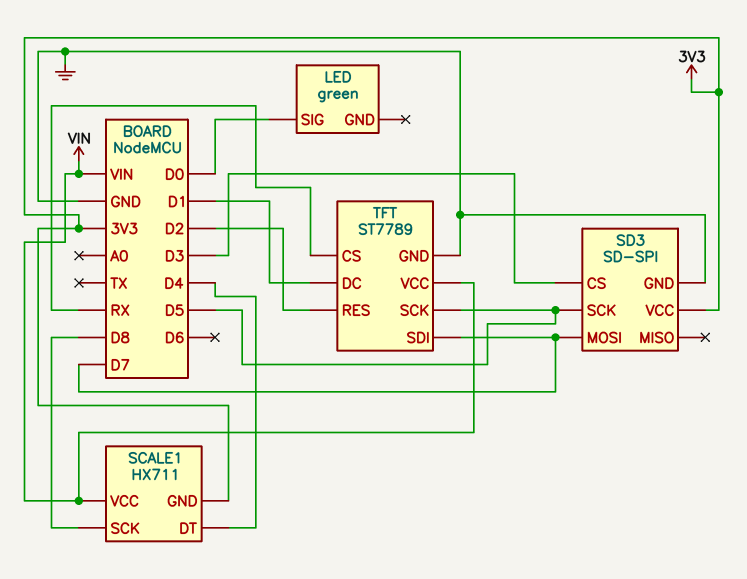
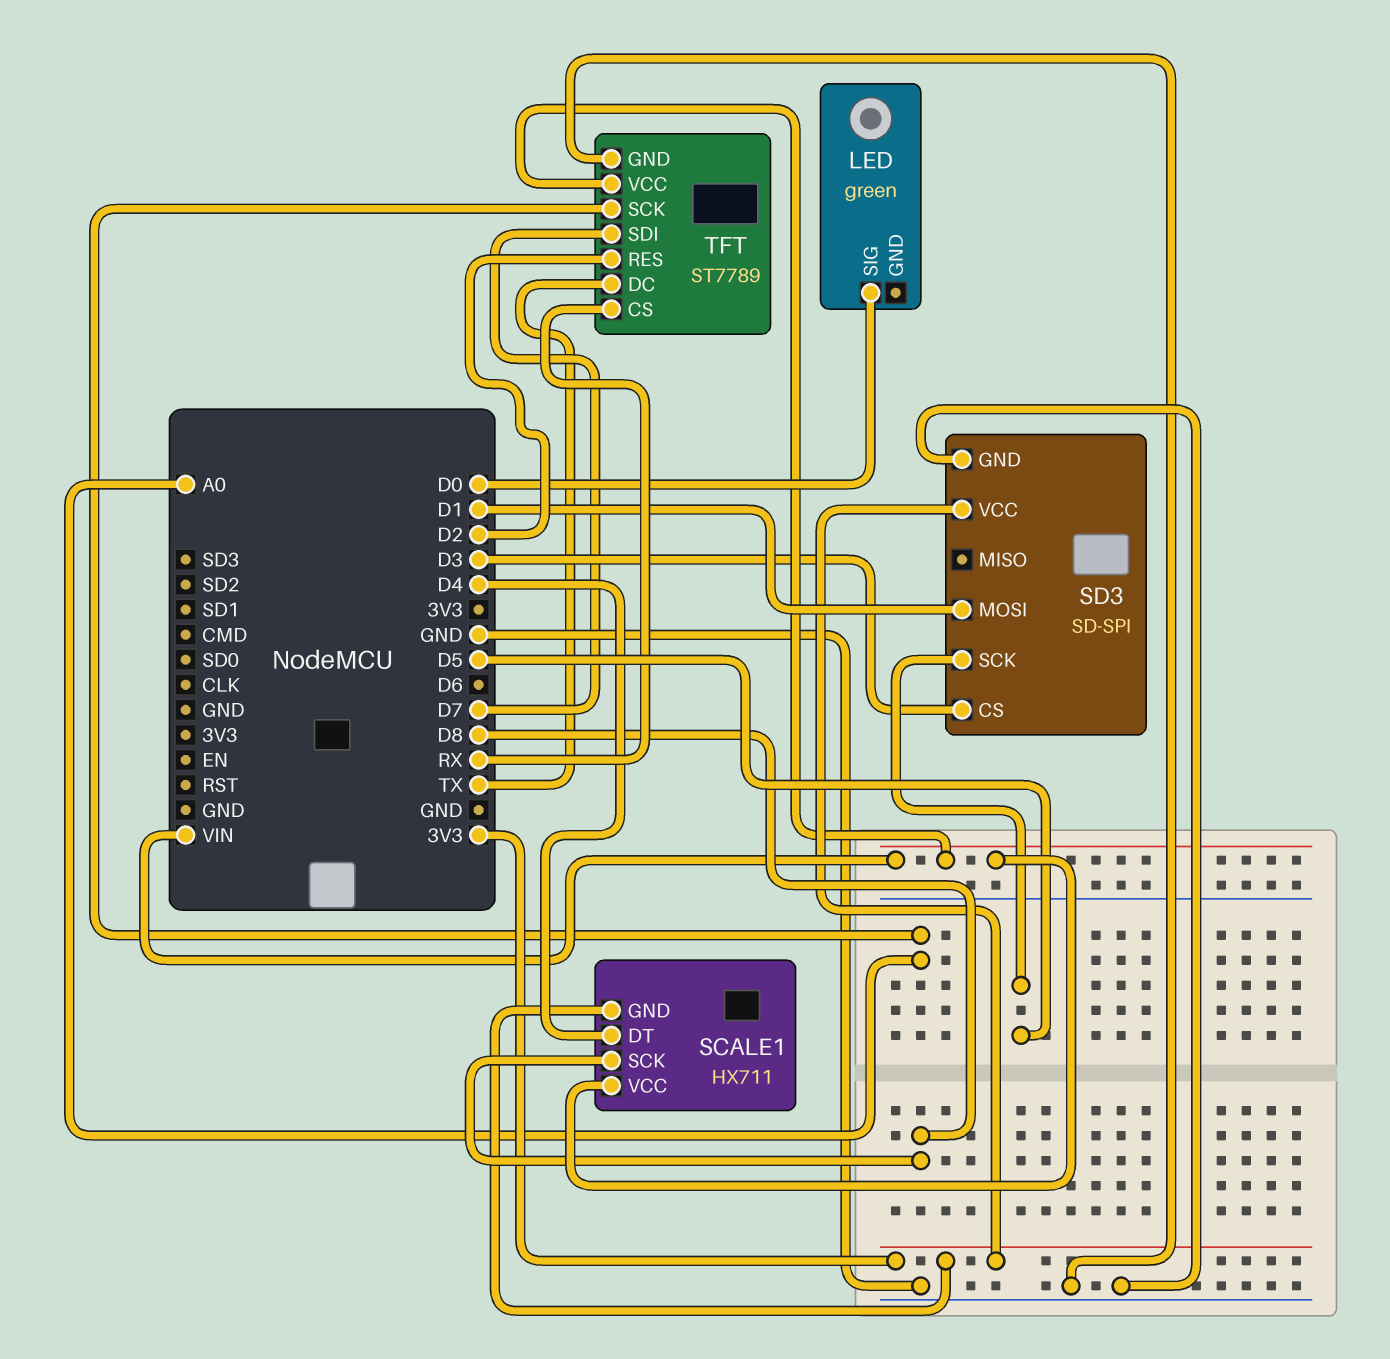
SD3 pin MOSI: D7 -> D1
TFT pin DC: D1 -> TX
TFT pin SCK: D5 -> A0

